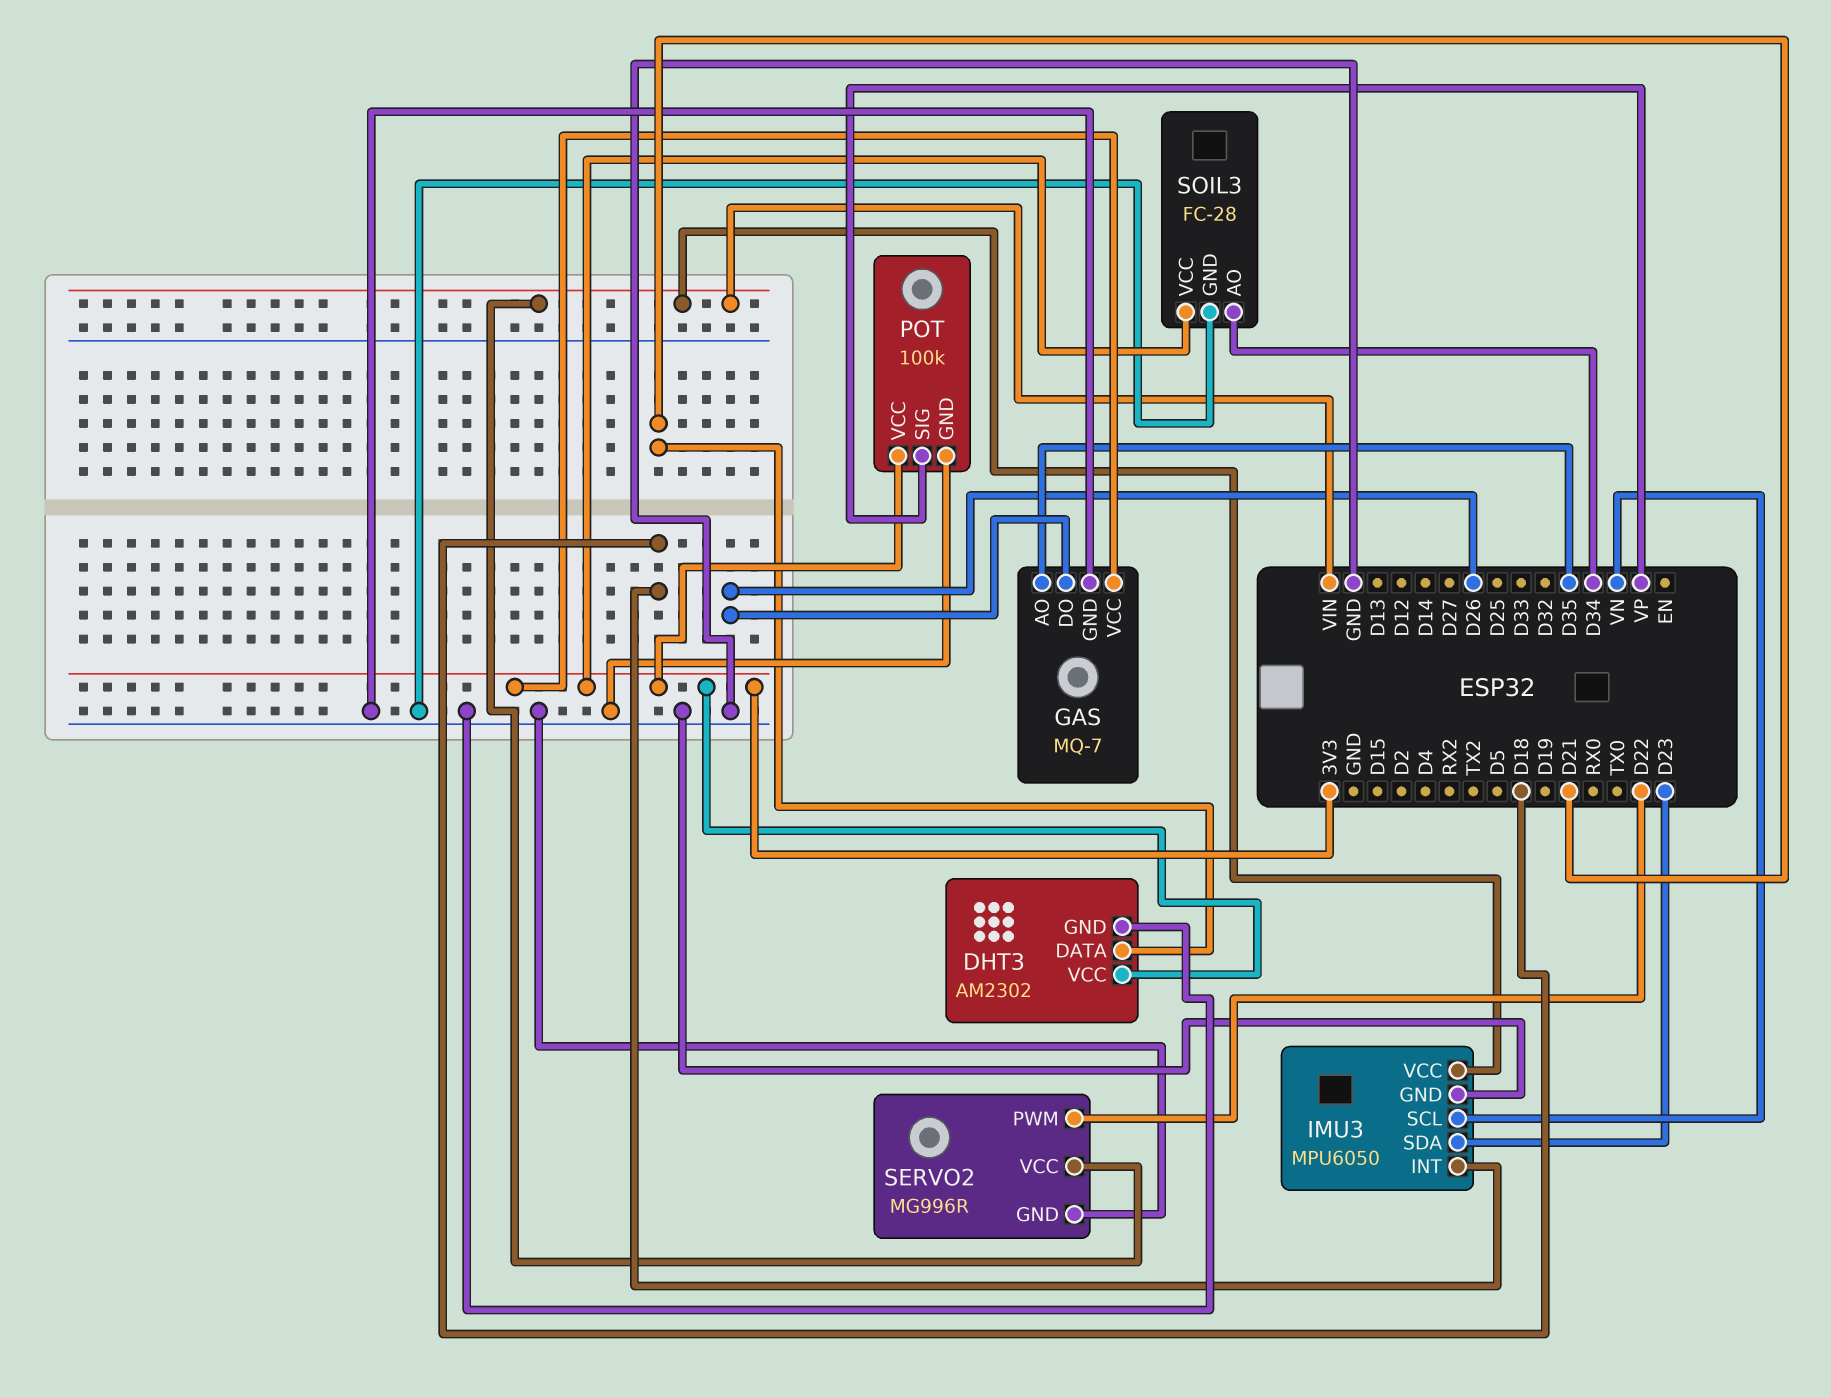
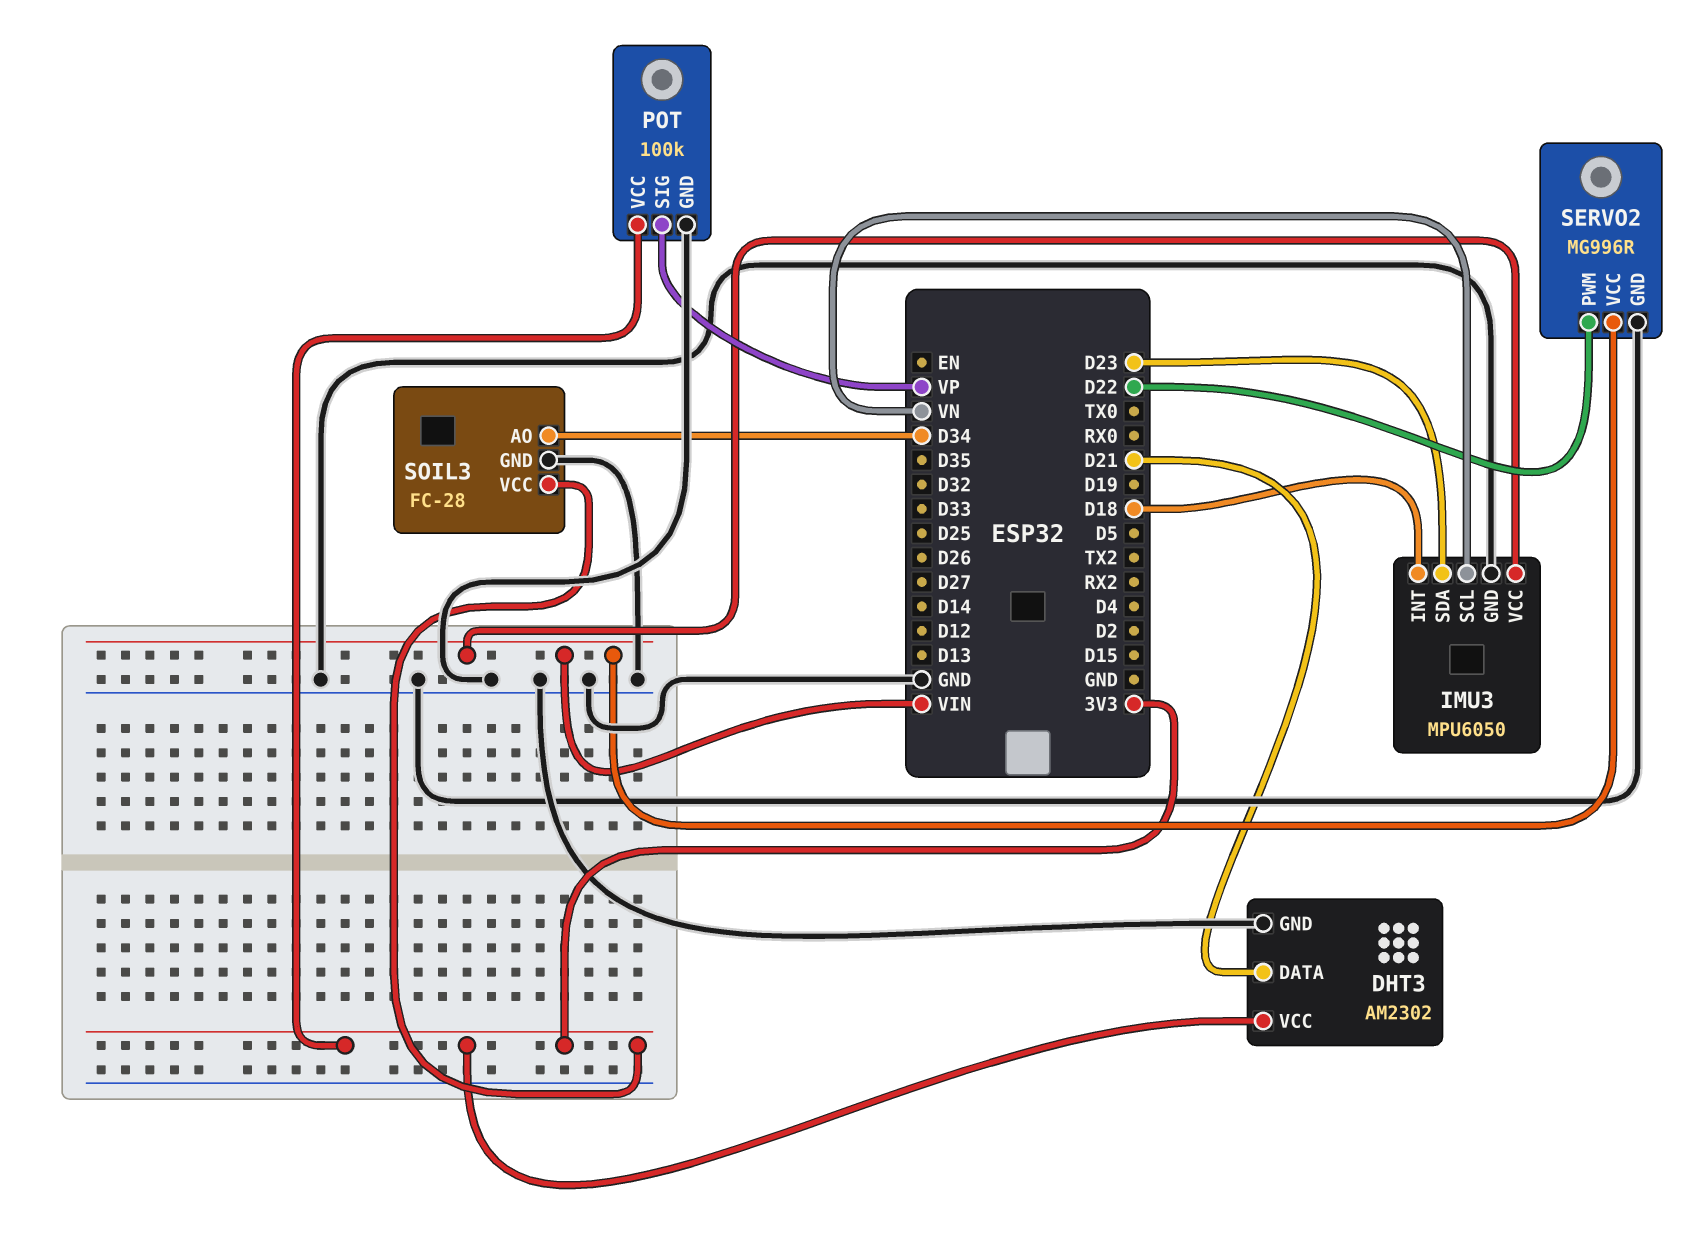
GAS: MQ-7 -> none
GAS pin AO: D35 -> none
GAS pin DO: D26 -> none
GAS pin GND: GND -> none
GAS pin VCC: 3V3 -> none

